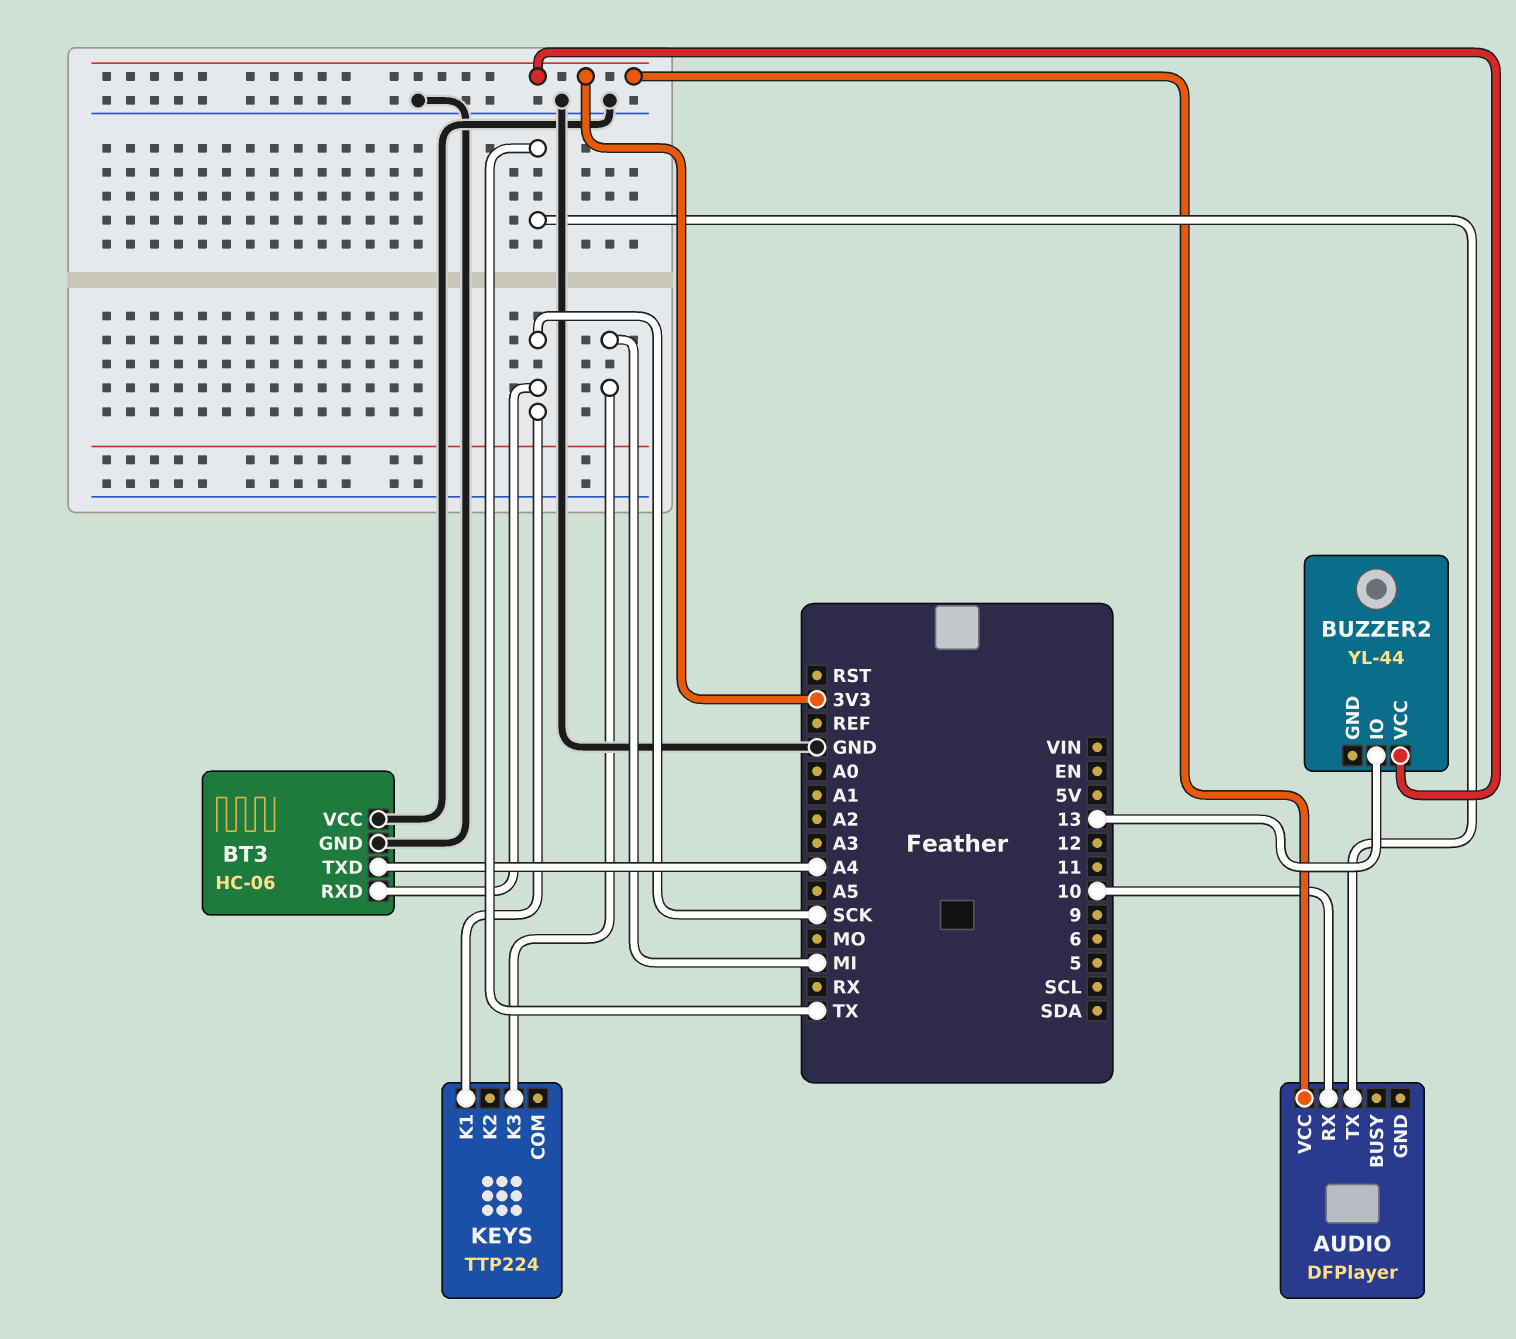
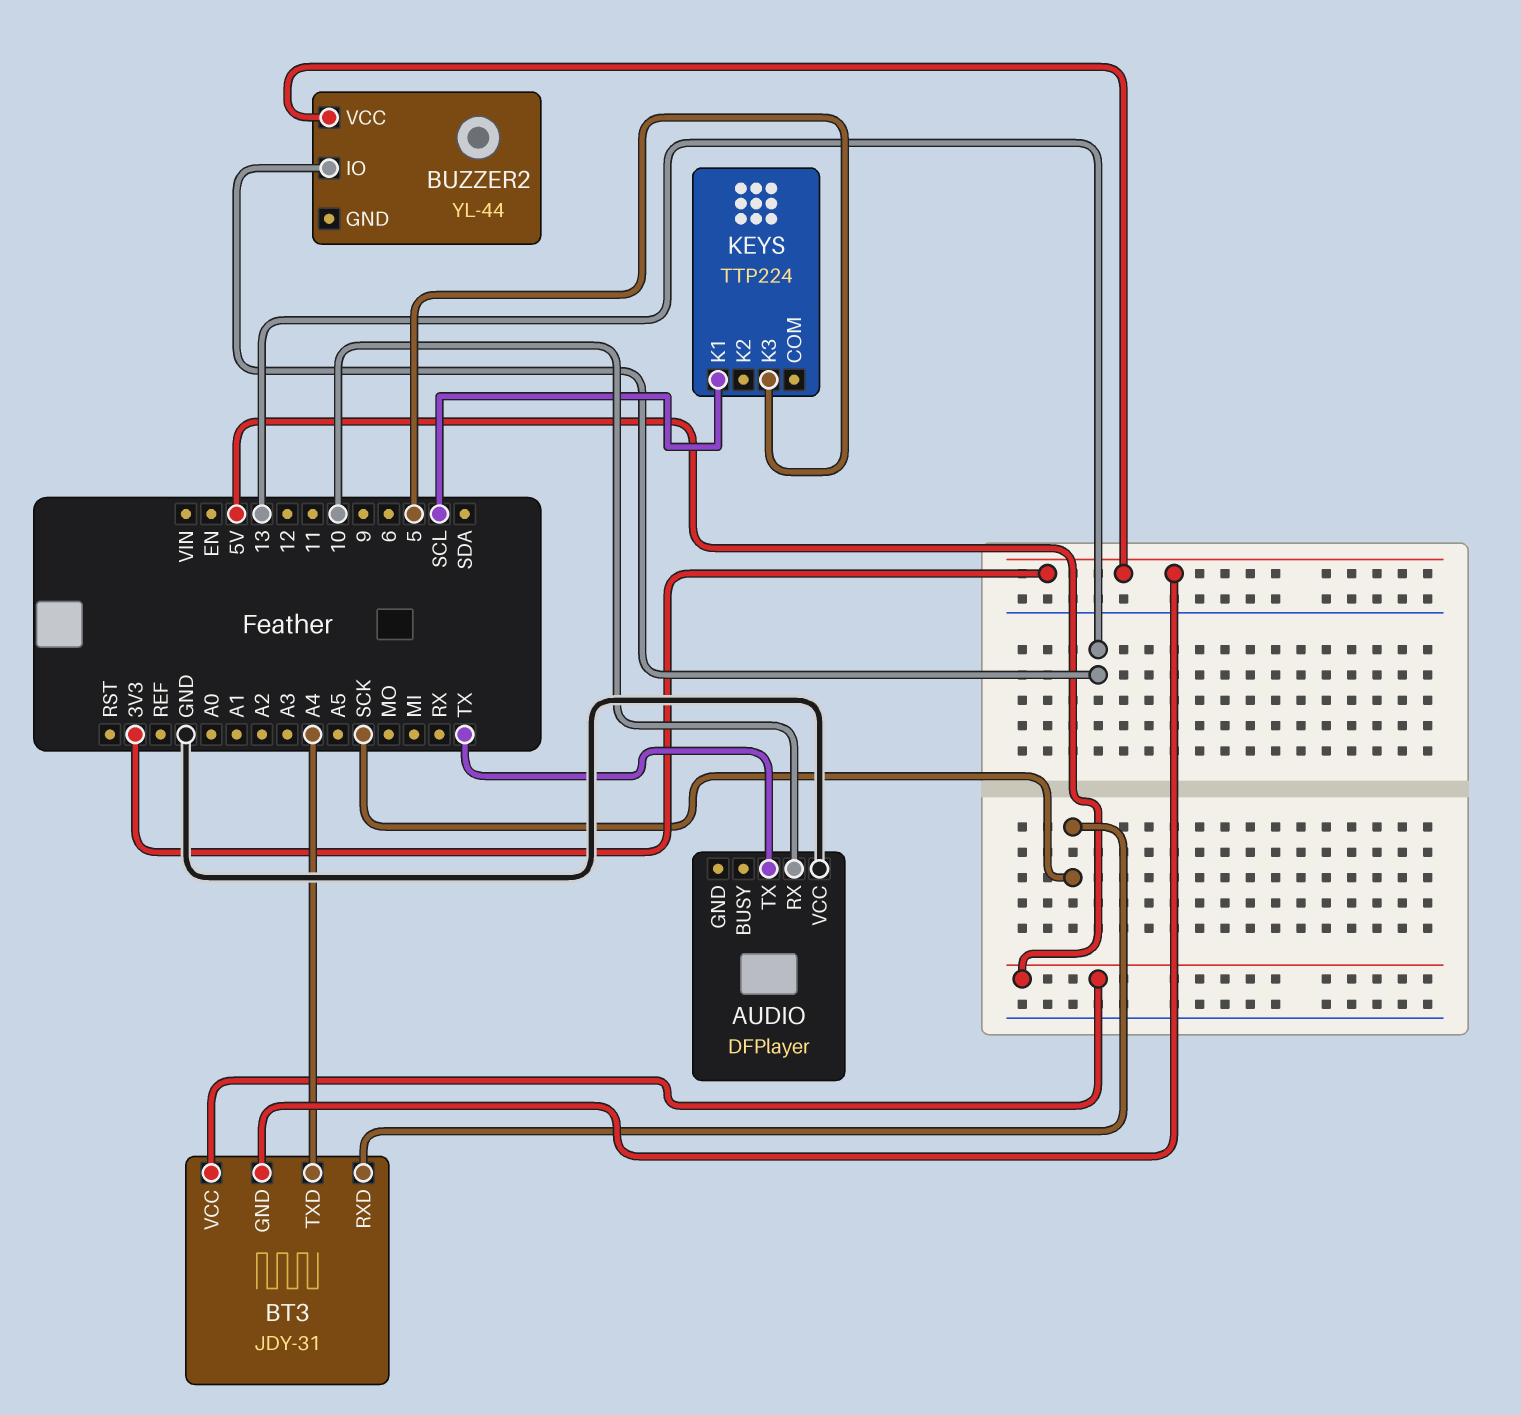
AUDIO pin VCC: 3V3 -> GND
BT3: HC-06 -> JDY-31
BT3 pin GND: GND -> 3V3
BT3 pin VCC: GND -> 5V
KEYS pin K1: SCK -> SCL
KEYS pin K3: MI -> 5

